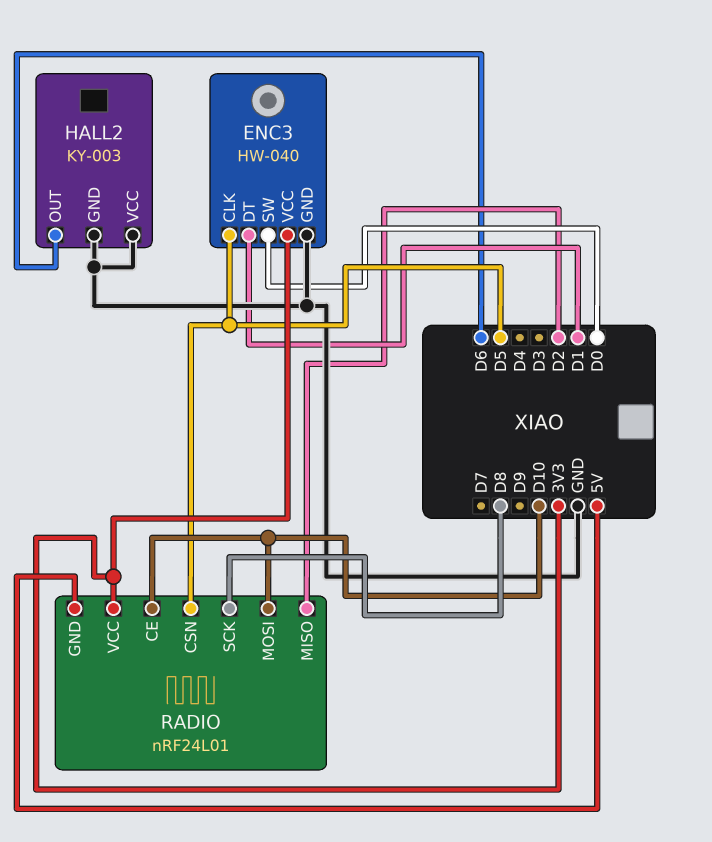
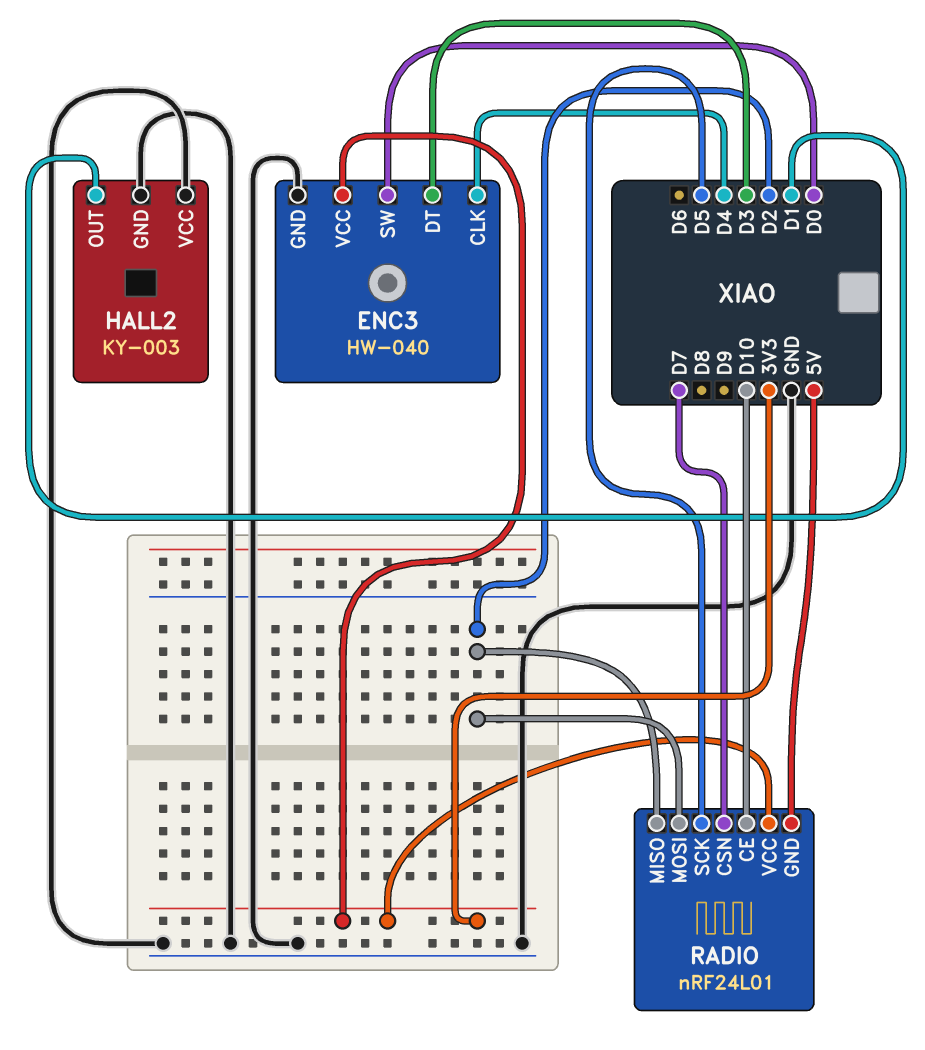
ENC3 pin CLK: D5 -> D4
ENC3 pin DT: D1 -> D3
HALL2 pin OUT: D6 -> D1
RADIO pin CSN: D5 -> D7
RADIO pin MOSI: D10 -> D2
RADIO pin SCK: D8 -> D5

